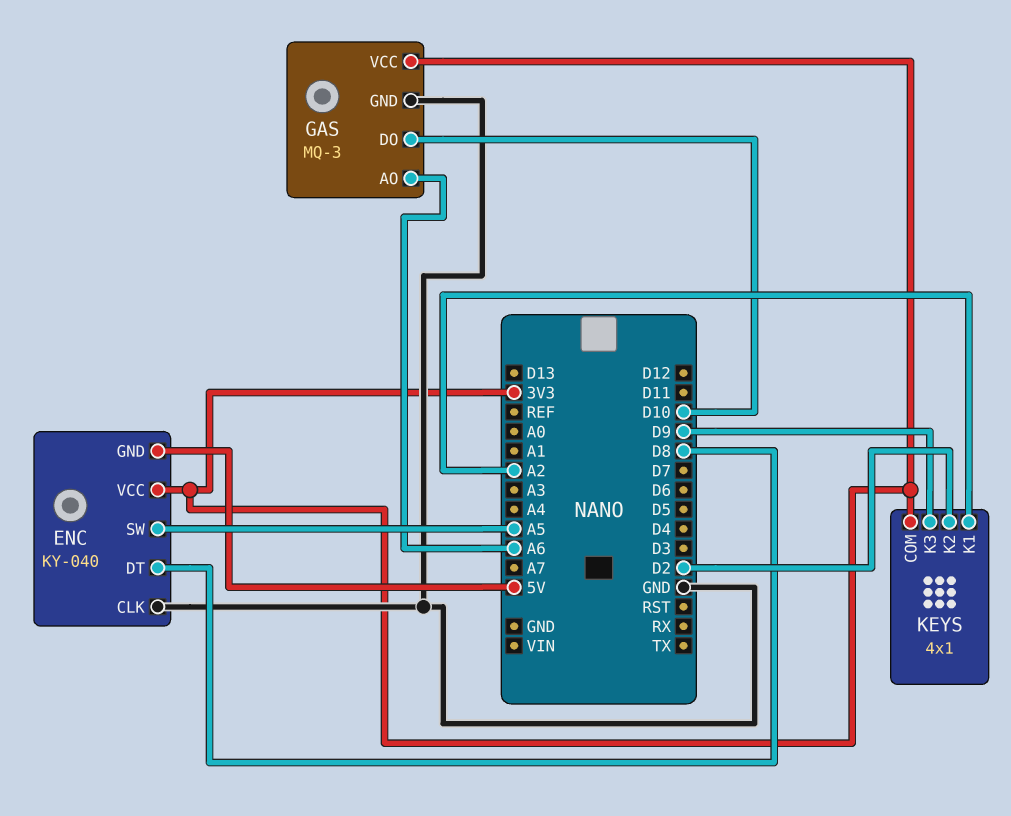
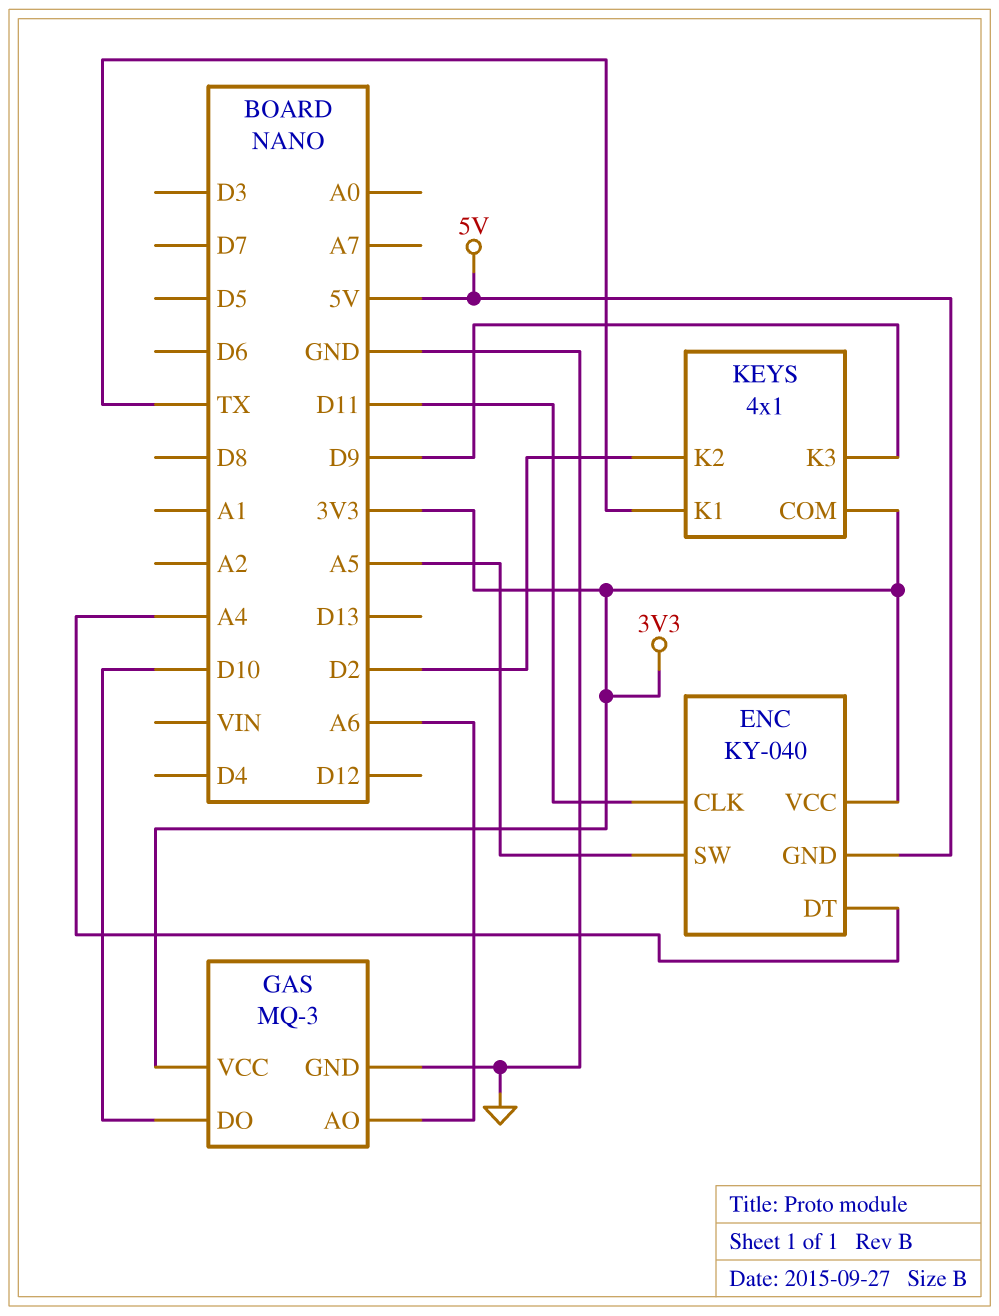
ENC pin CLK: GND -> D11
ENC pin DT: D8 -> A4
KEYS pin K1: A2 -> TX

